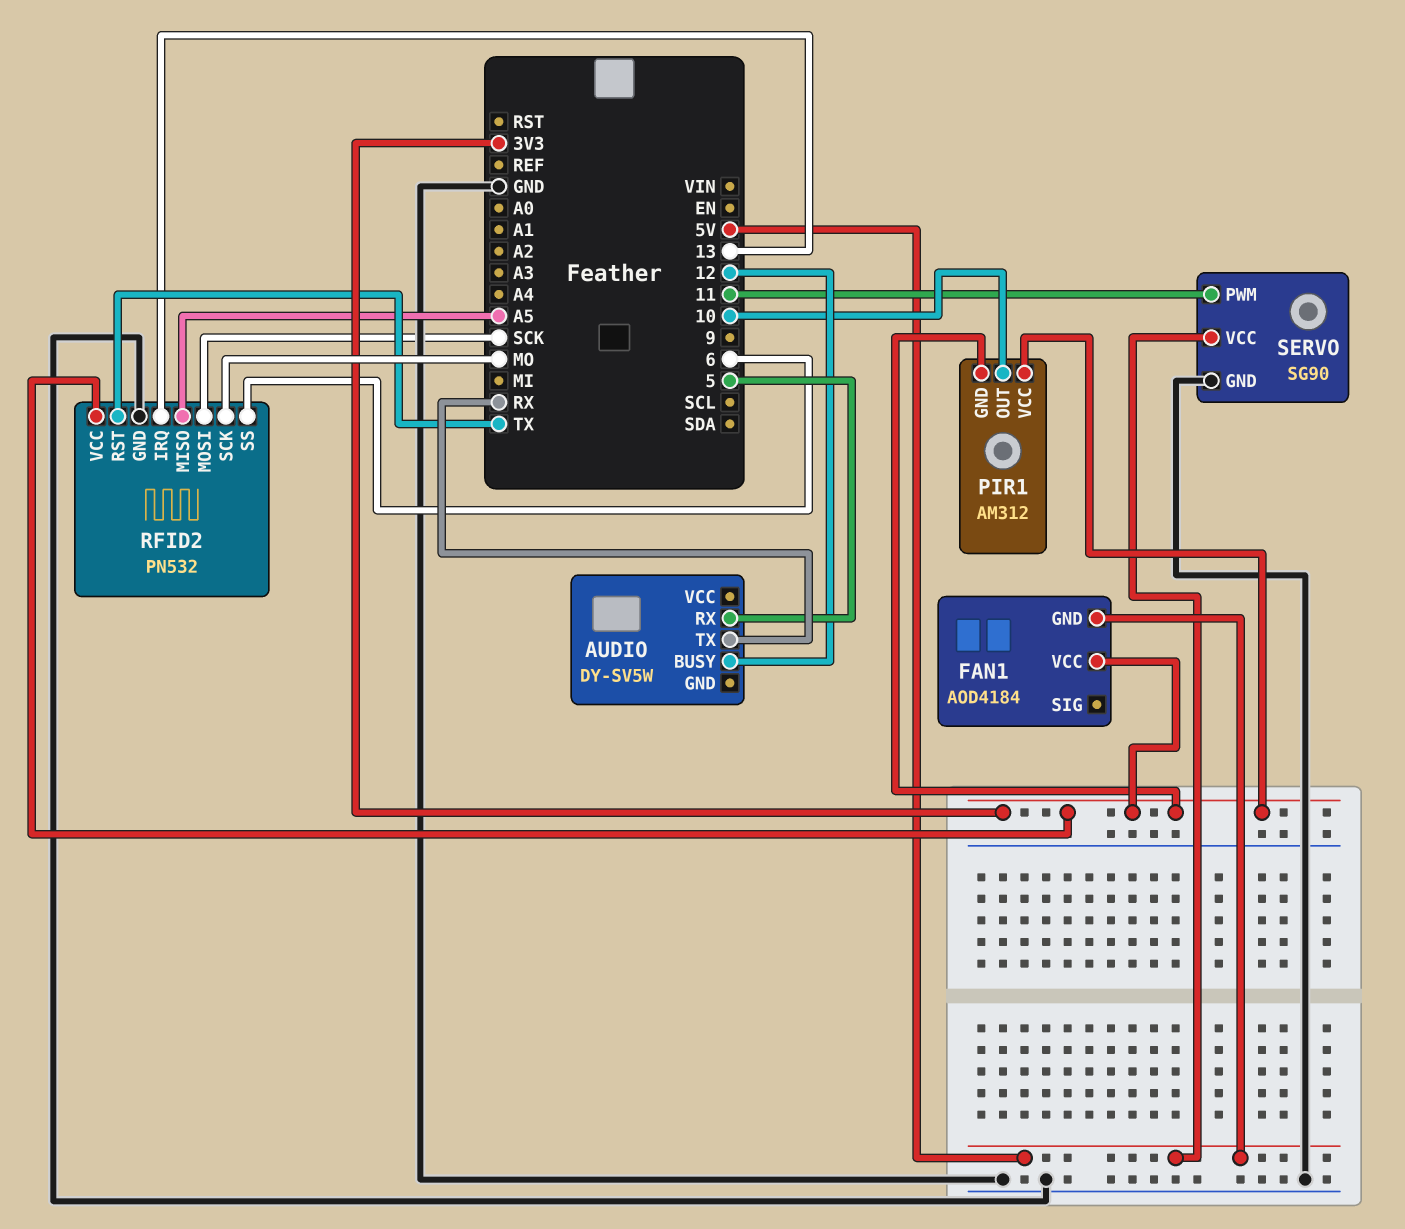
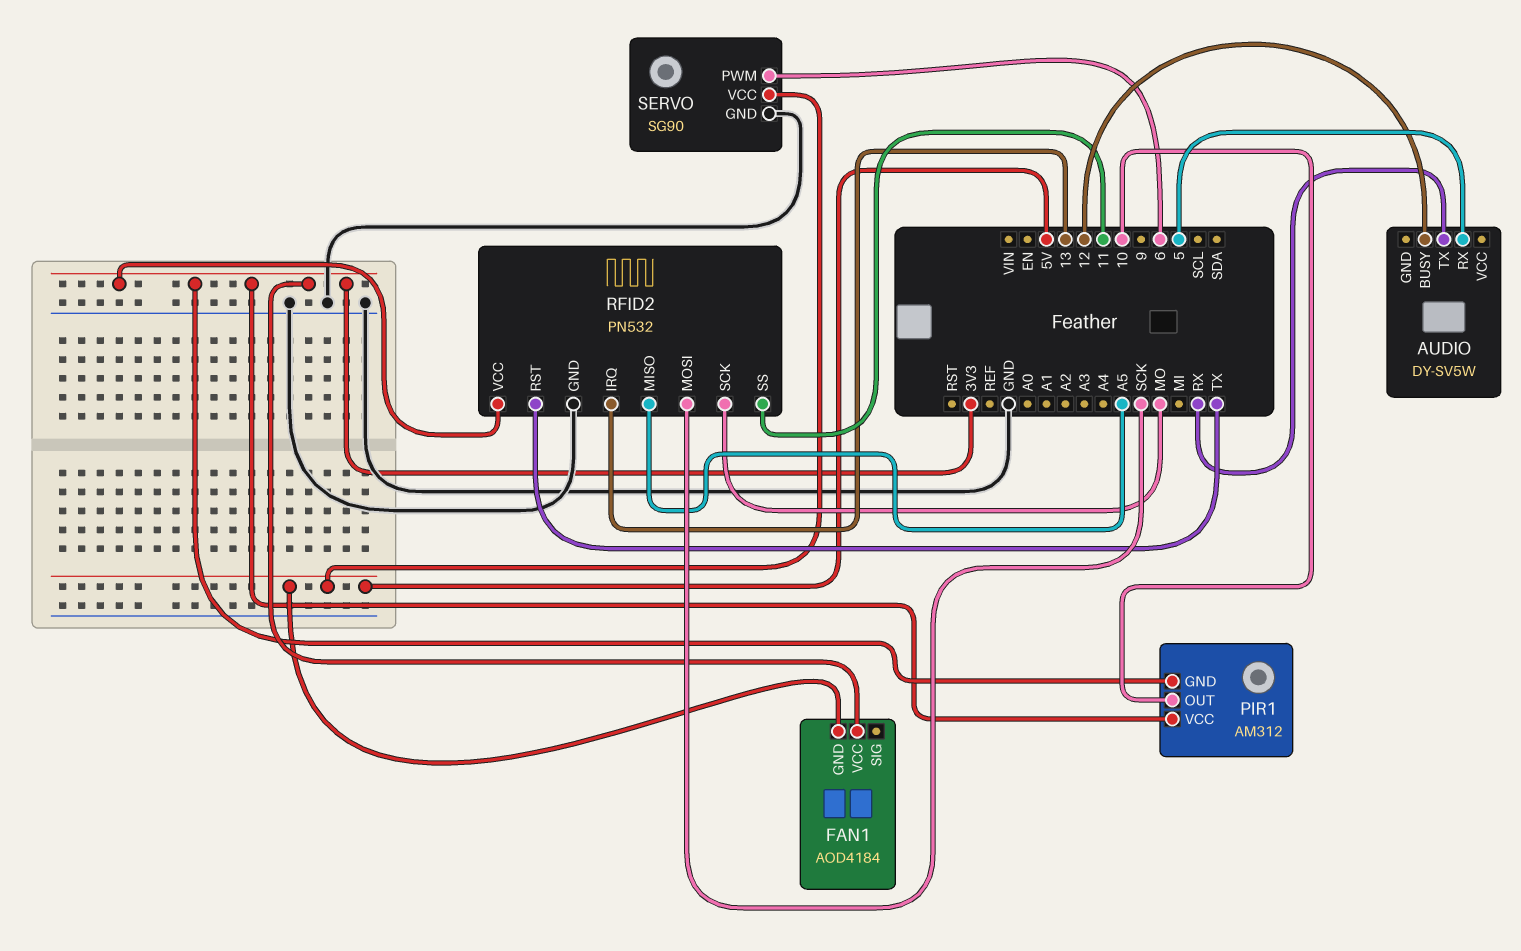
RFID2 pin SS: 6 -> 11
SERVO pin PWM: 11 -> 6

